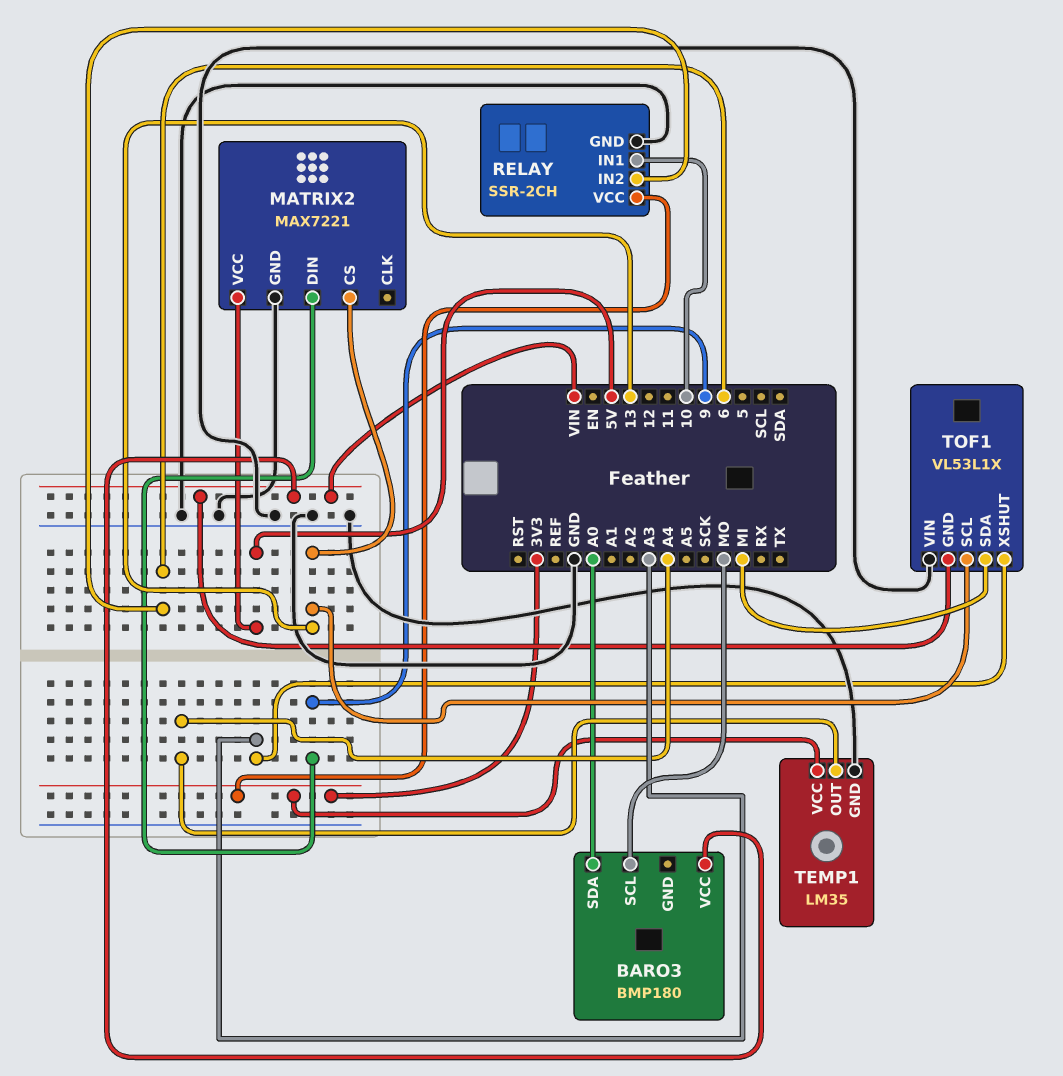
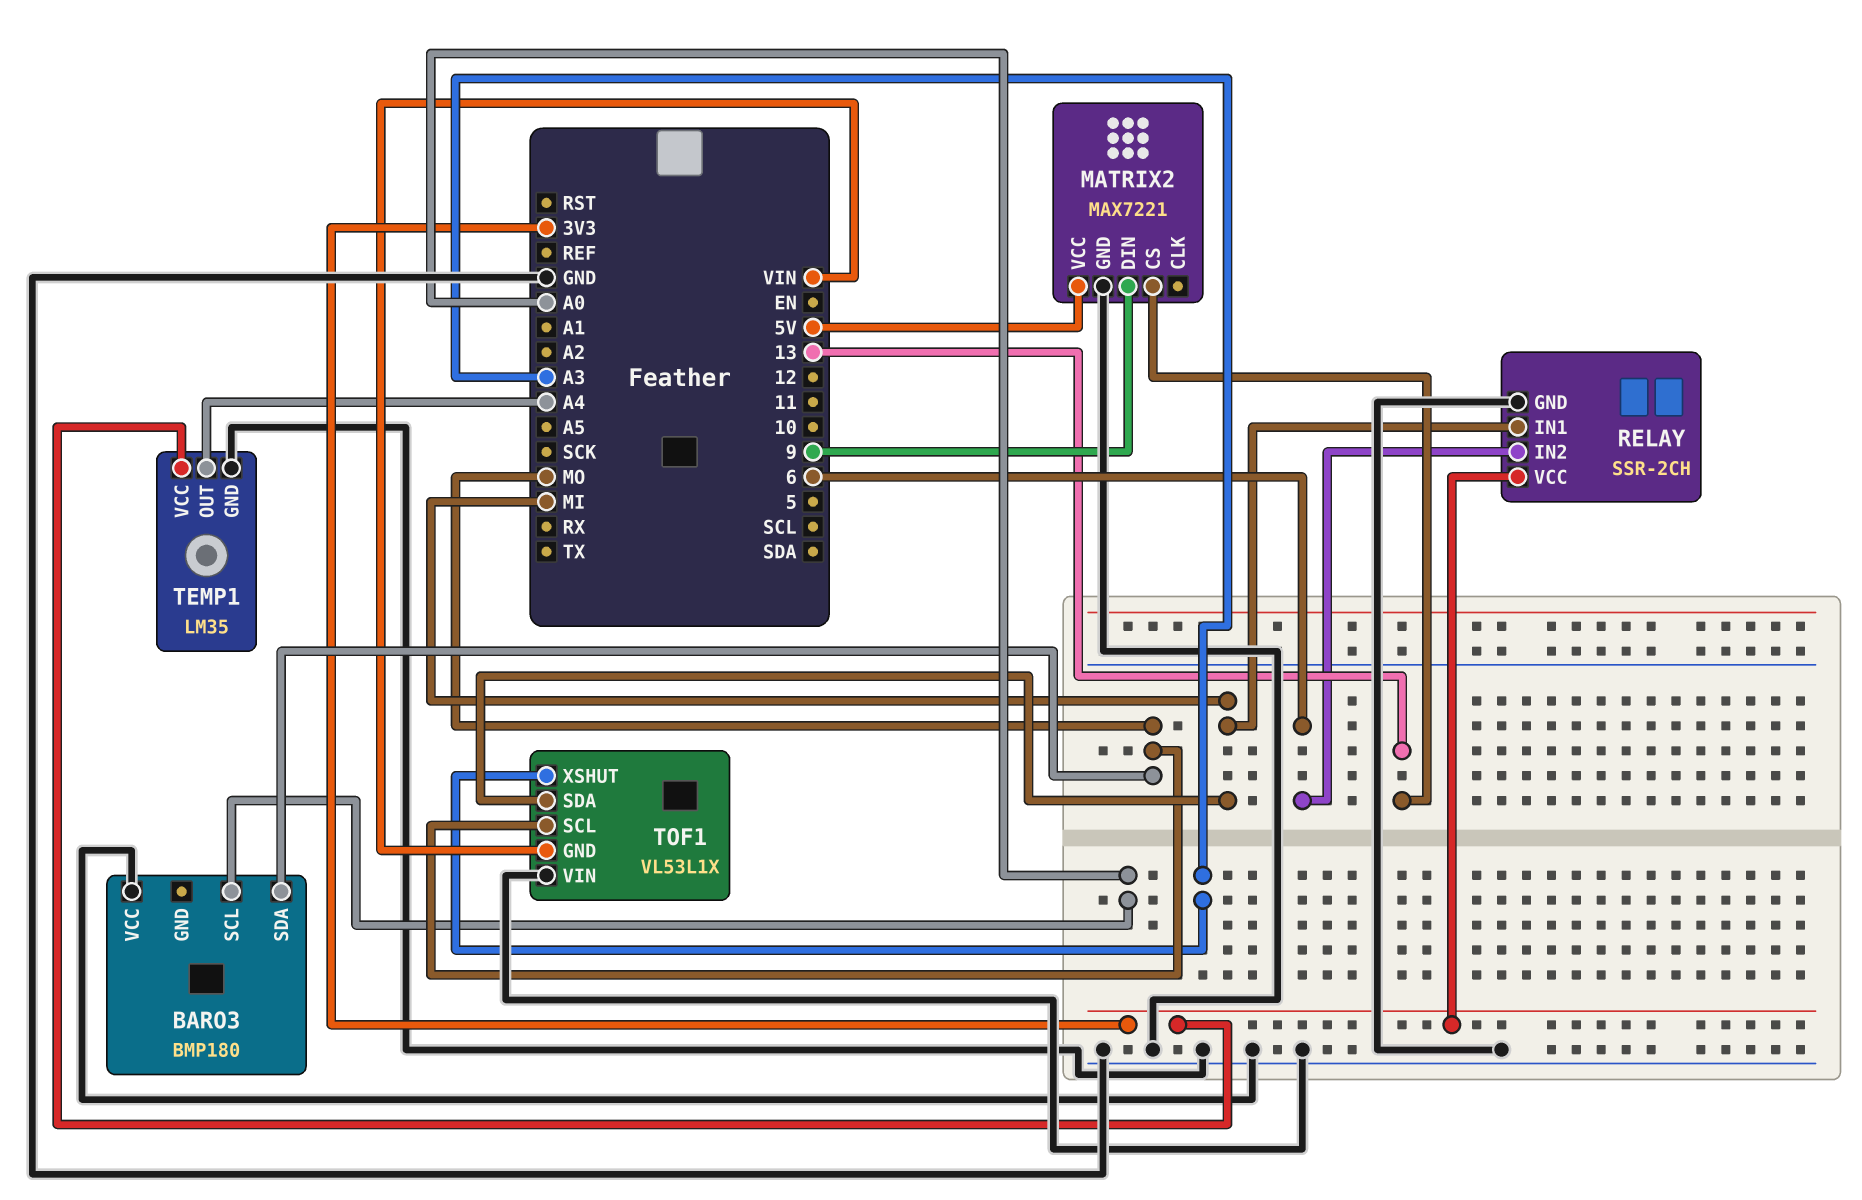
BARO3 pin SCL: MO -> A0
BARO3 pin SDA: A0 -> MO
BARO3 pin VCC: VIN -> GND
RELAY pin IN1: 10 -> MI
TOF1 pin SCL: 13 -> MO

